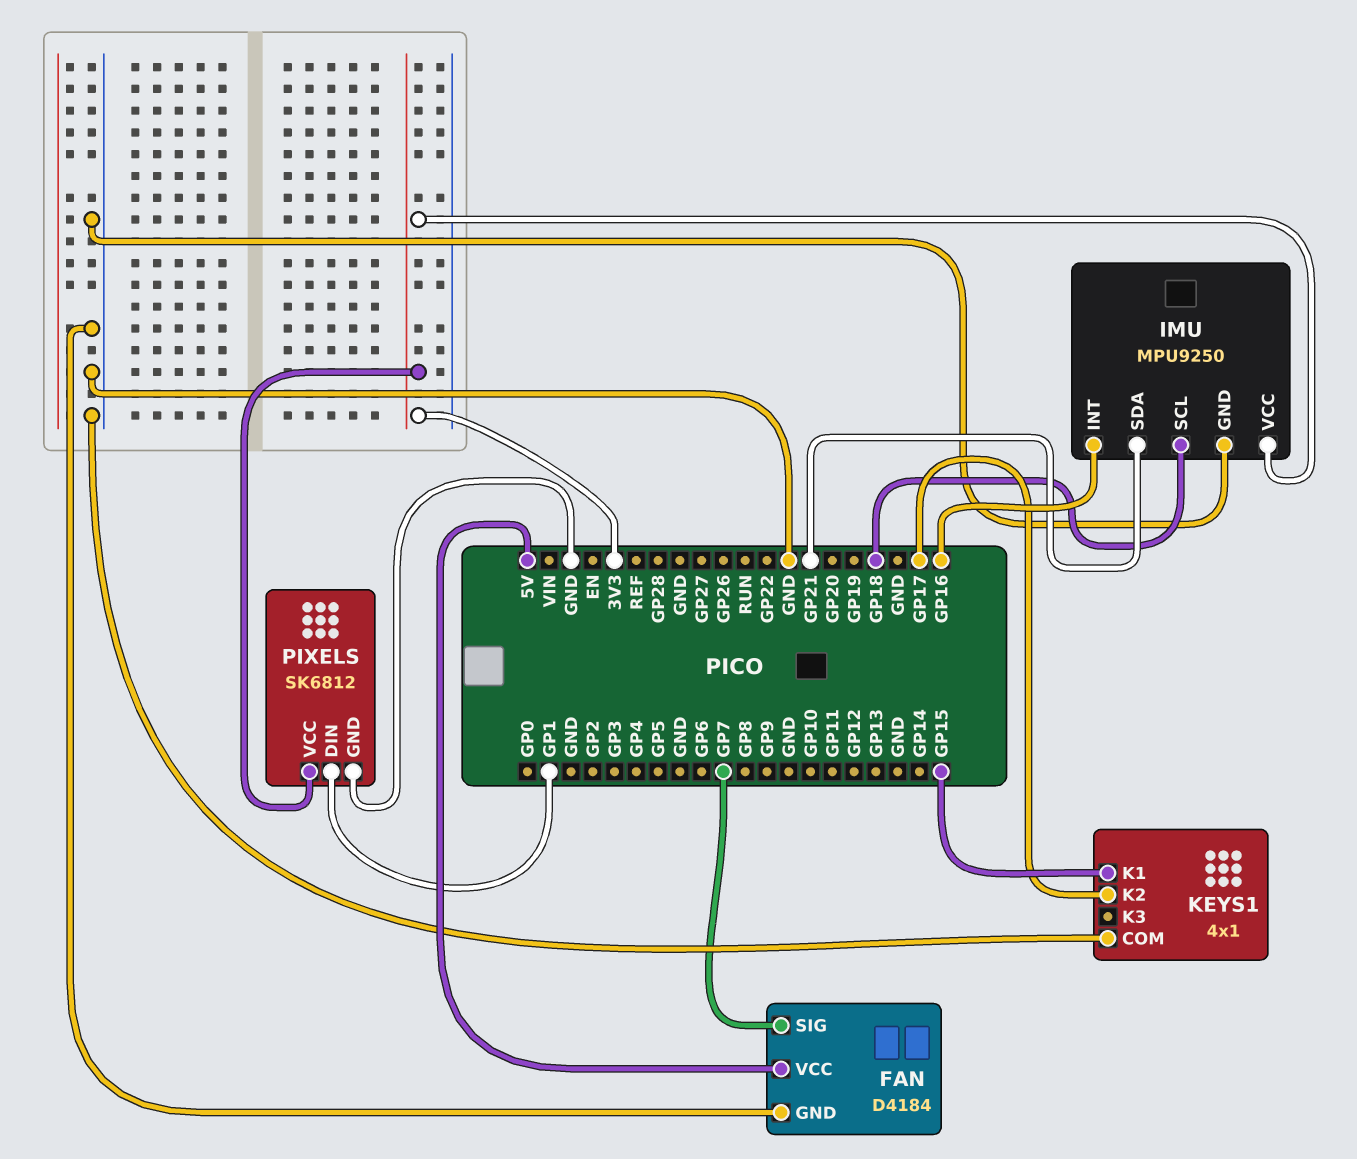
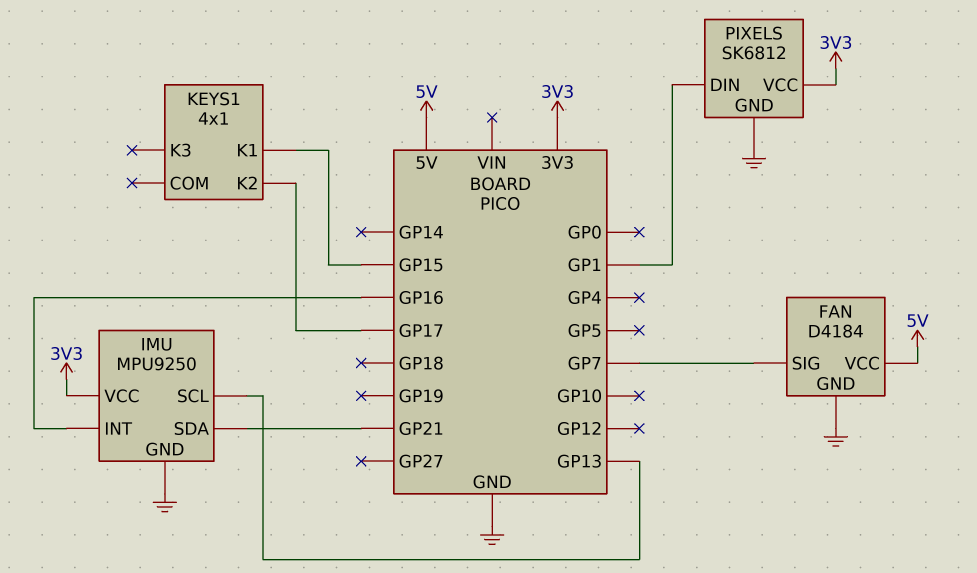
IMU pin SCL: GP18 -> GP13
KEYS1 pin COM: GND -> none

